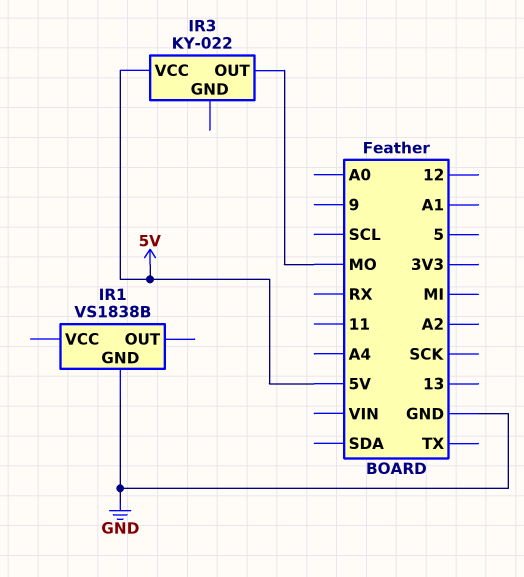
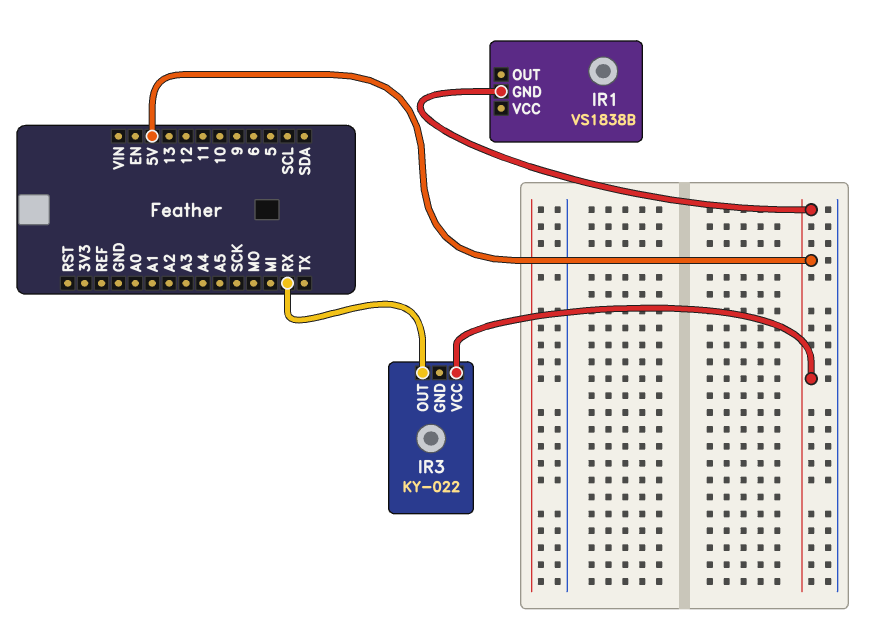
IR1 pin GND: GND -> 5V
IR3 pin OUT: MO -> RX

